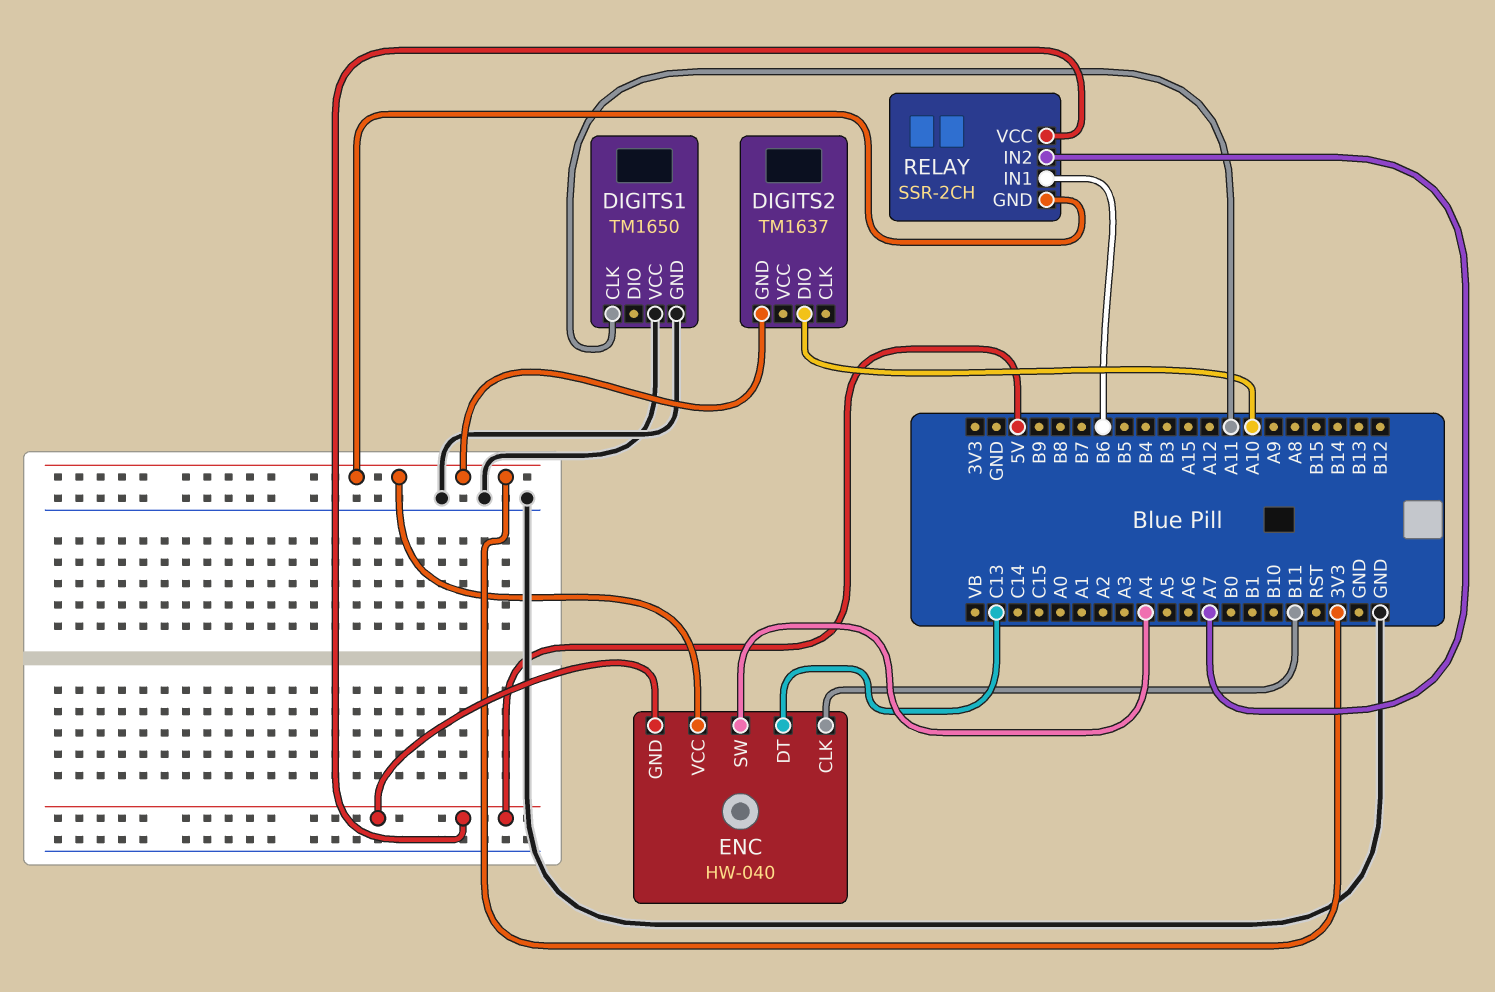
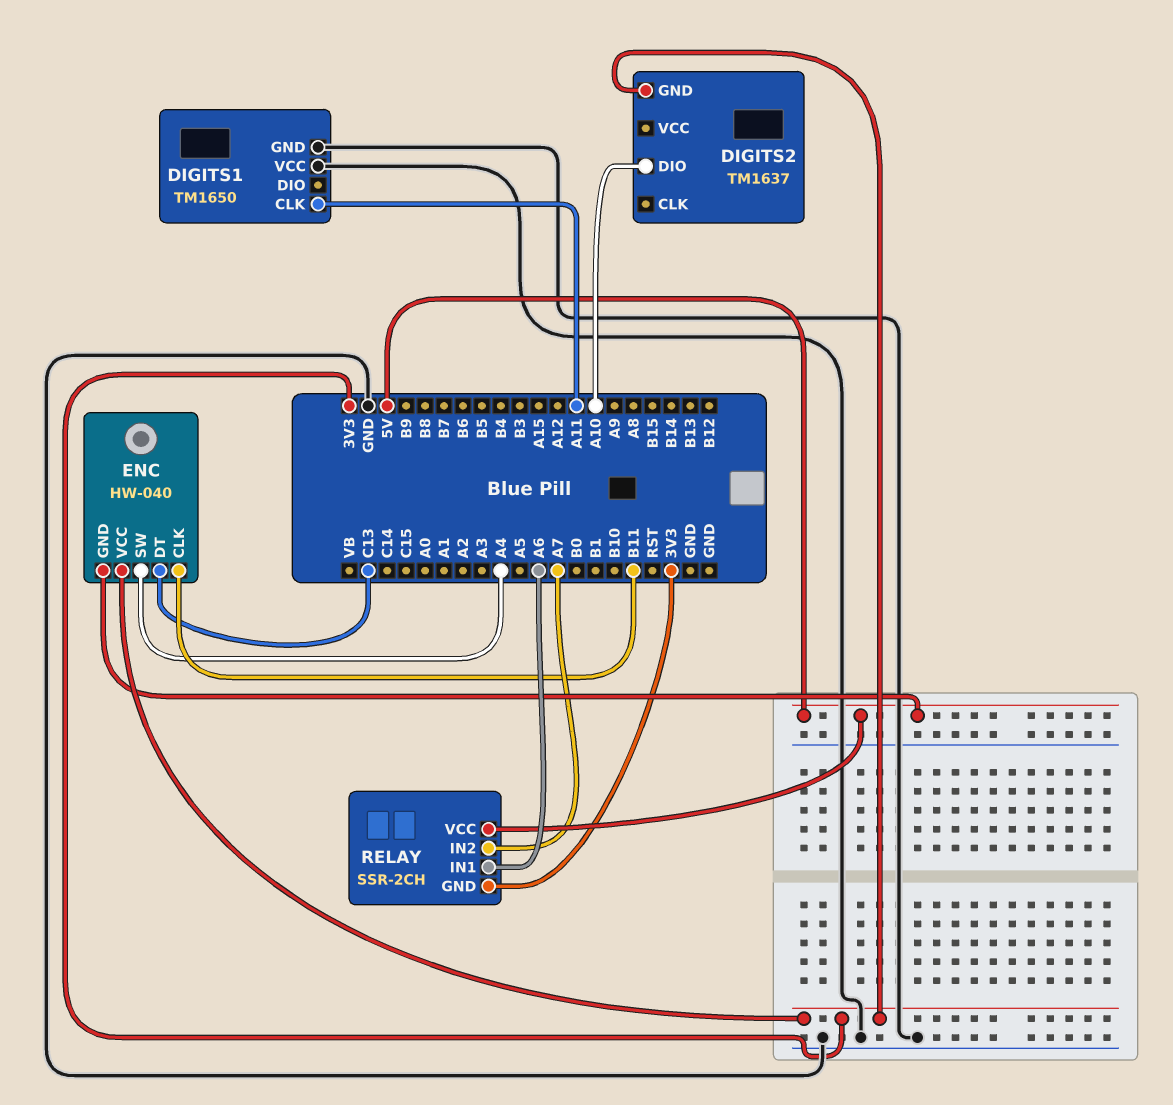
RELAY pin IN1: B6 -> A6

